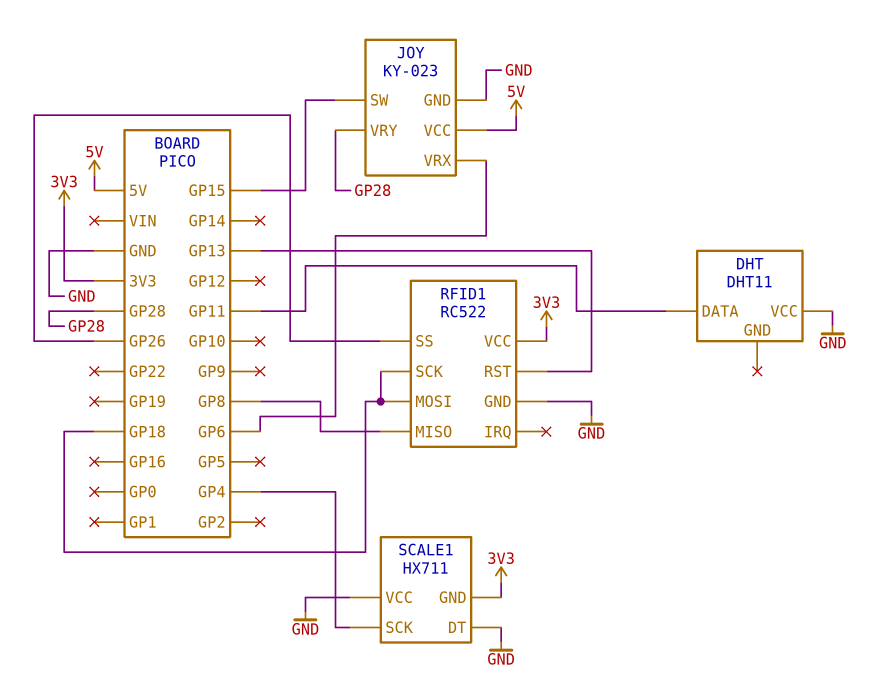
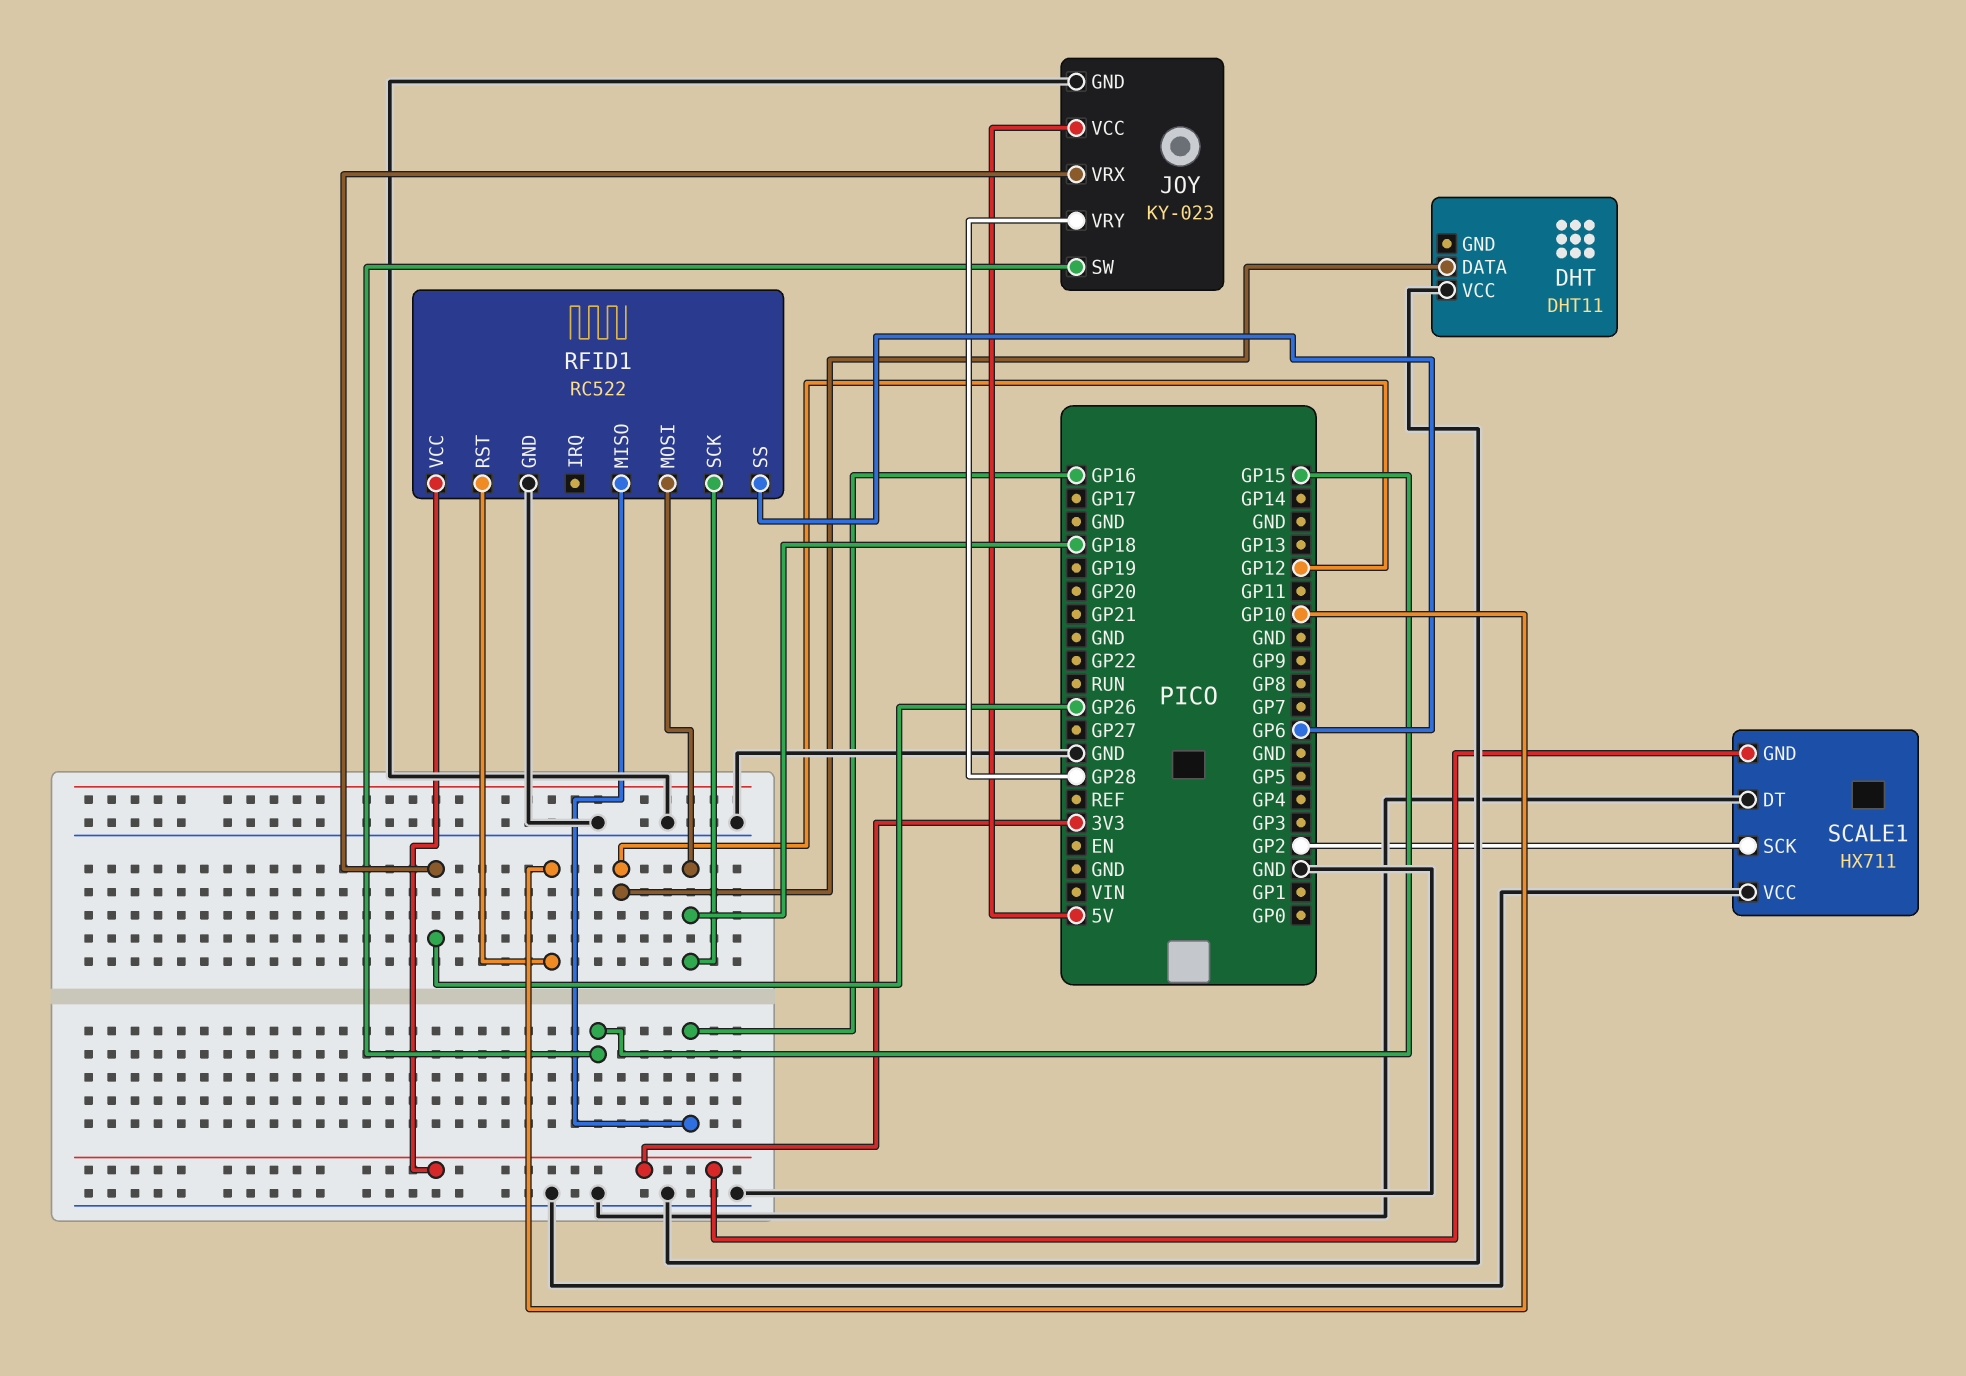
DHT pin DATA: GP11 -> GP12
JOY pin VRX: GP6 -> GP26
RFID1 pin MISO: GP8 -> GP16
RFID1 pin RST: GP13 -> GP10
RFID1 pin SS: GP26 -> GP6
SCALE1 pin SCK: GP4 -> GP2

